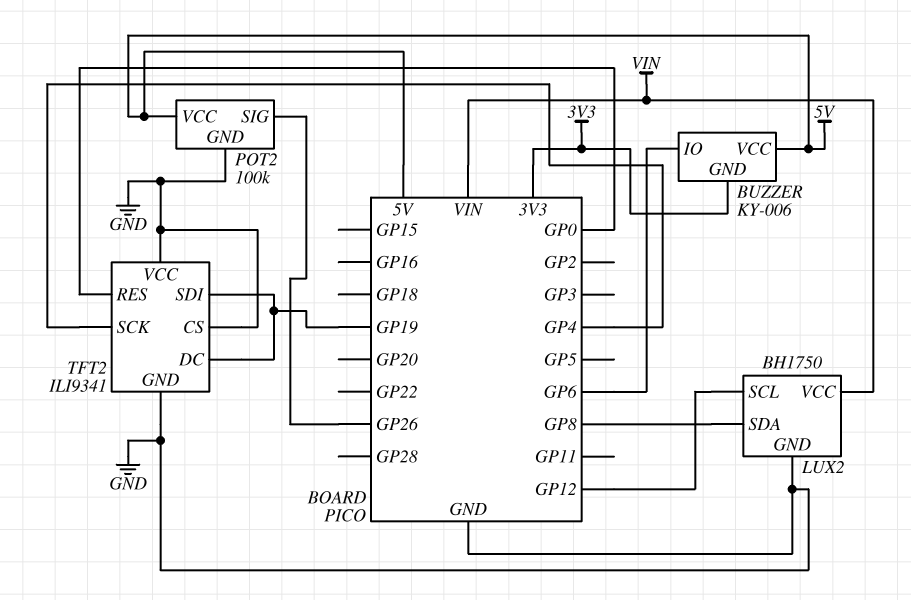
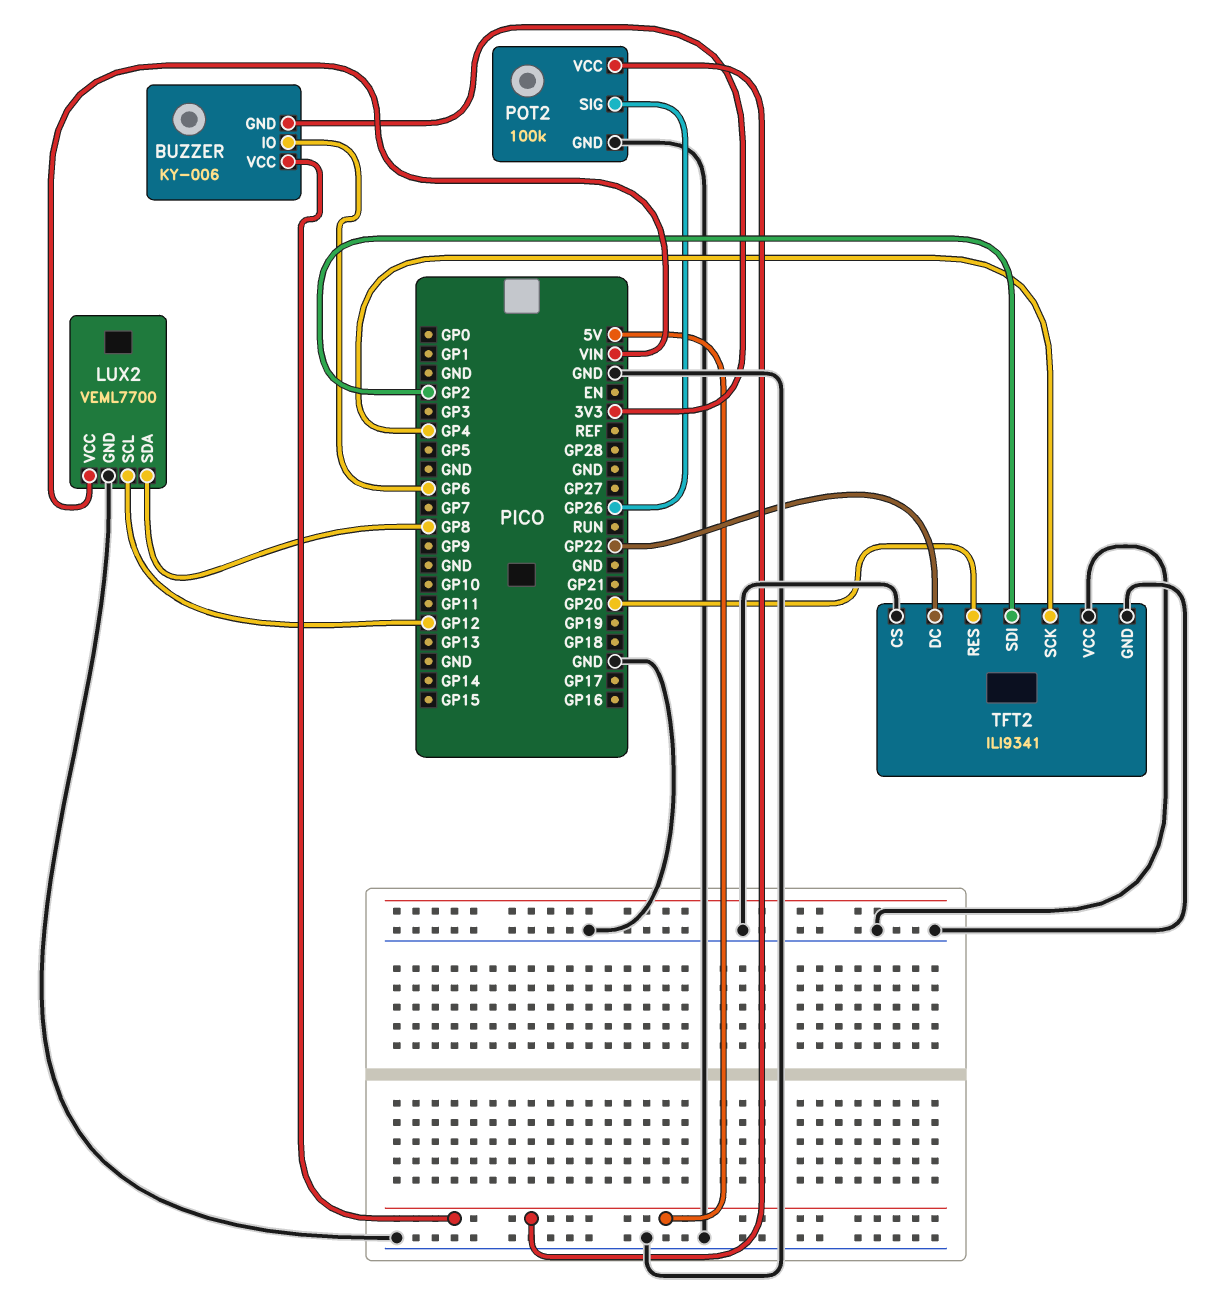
LUX2: BH1750 -> VEML7700
TFT2 pin DC: GP19 -> GP22
TFT2 pin RES: GP0 -> GP20
TFT2 pin SDI: GP19 -> GP2

